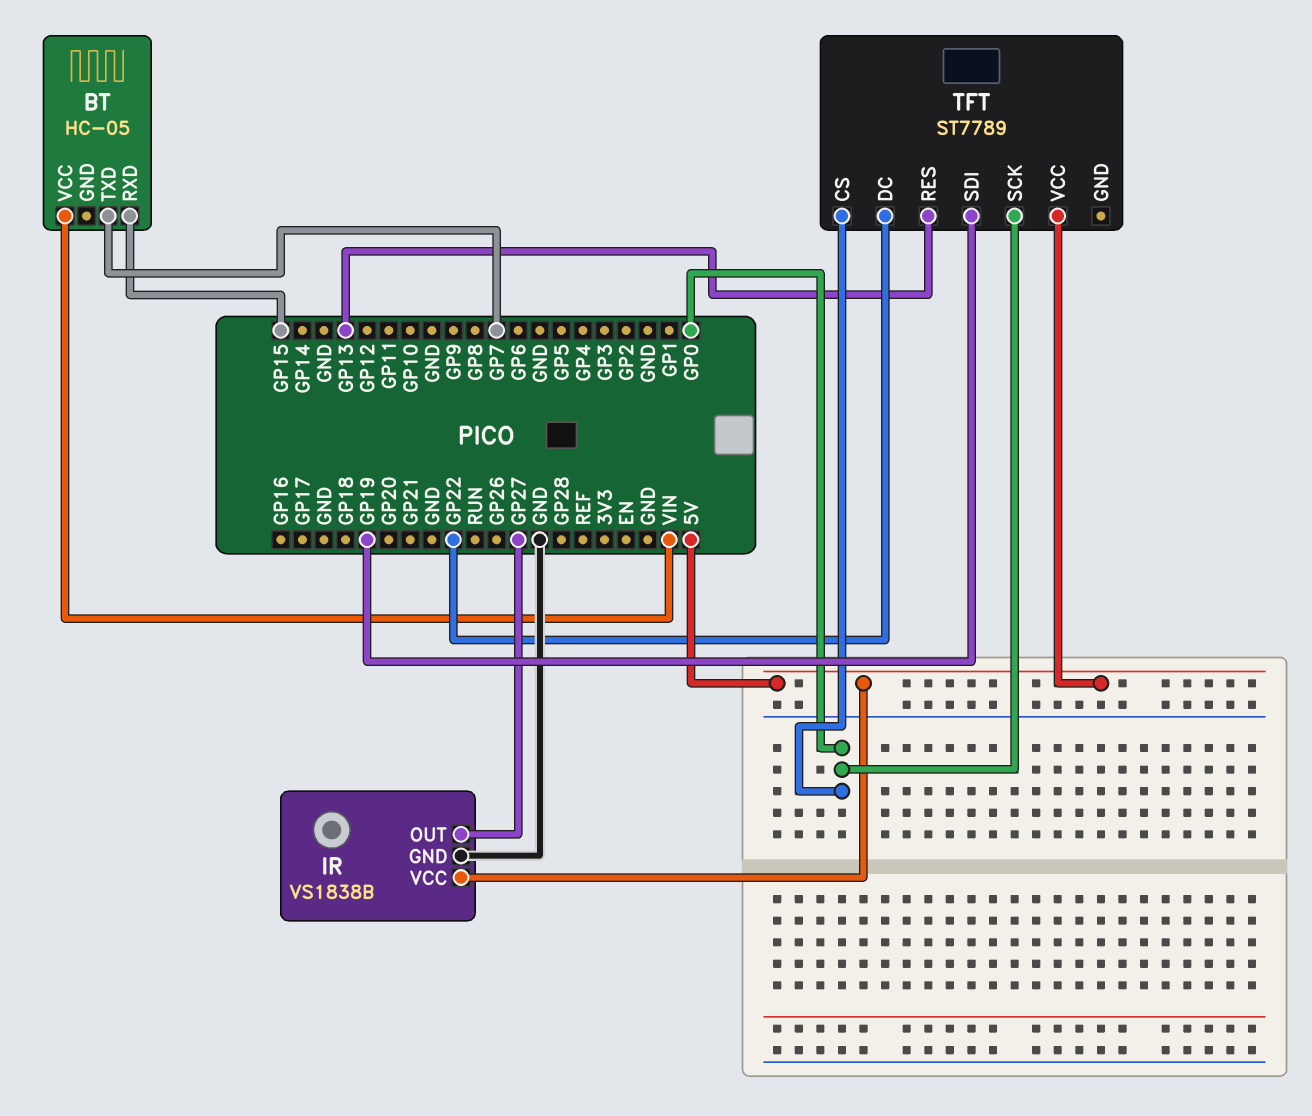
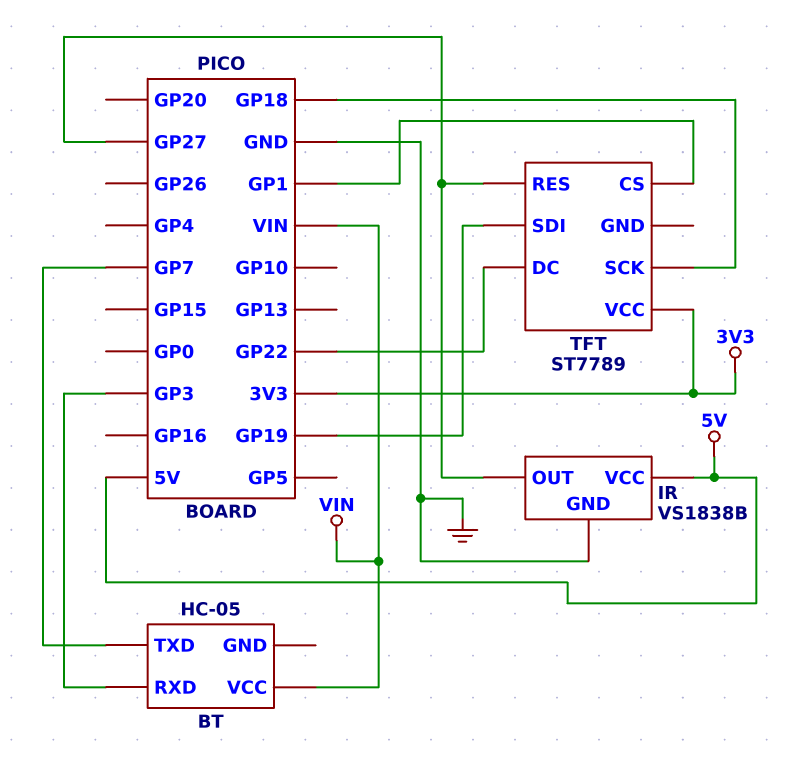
BT pin RXD: GP15 -> GP3
TFT pin CS: GP0 -> GP1
TFT pin RES: GP13 -> GP27
TFT pin SCK: GP0 -> GP18
TFT pin VCC: 5V -> 3V3

